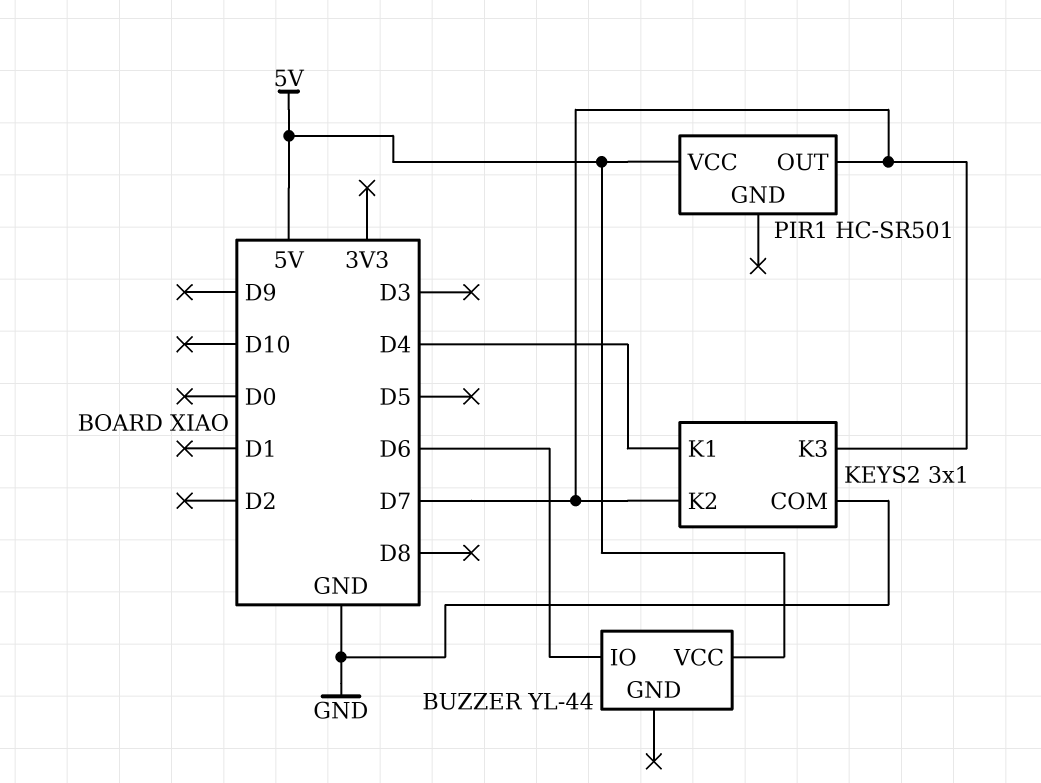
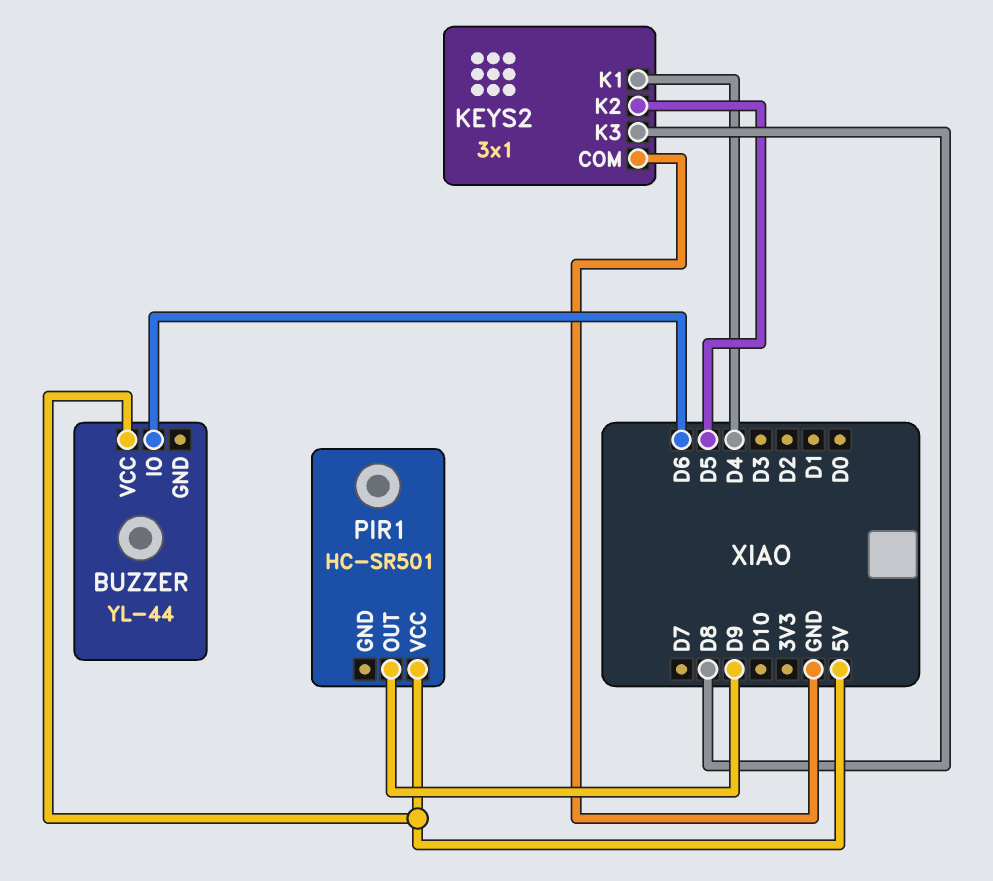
KEYS2 pin K2: D7 -> D5
KEYS2 pin K3: D7 -> D8
PIR1 pin OUT: D7 -> D9

